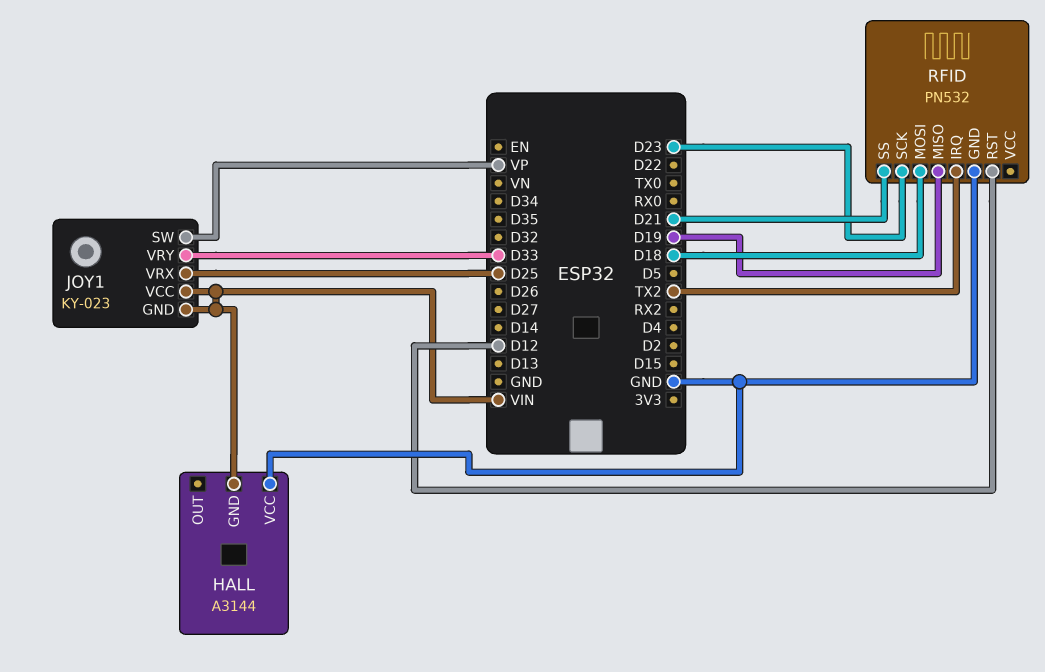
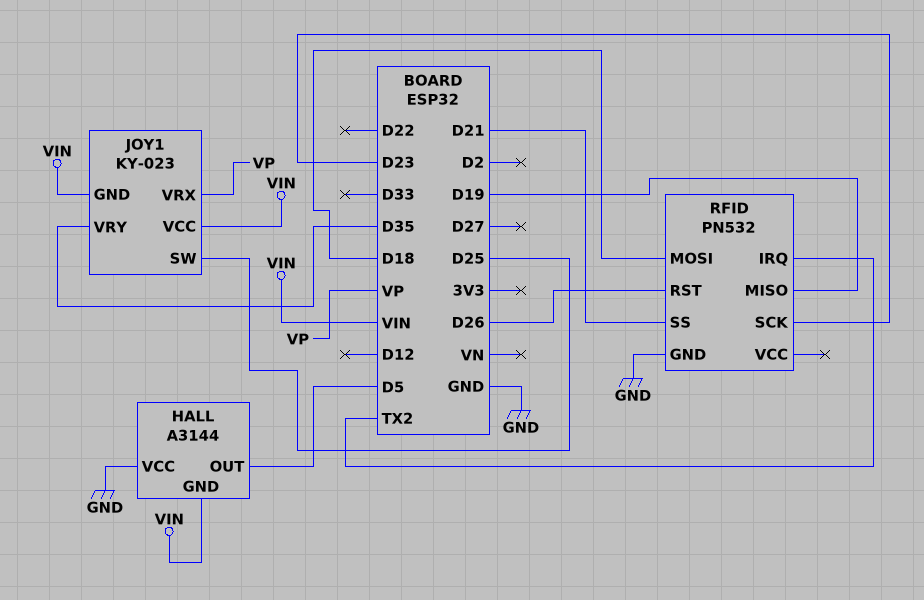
HALL pin OUT: none -> D5
JOY1 pin SW: VP -> D25
JOY1 pin VRX: D25 -> VP
JOY1 pin VRY: D33 -> D35
RFID pin RST: D12 -> D26

